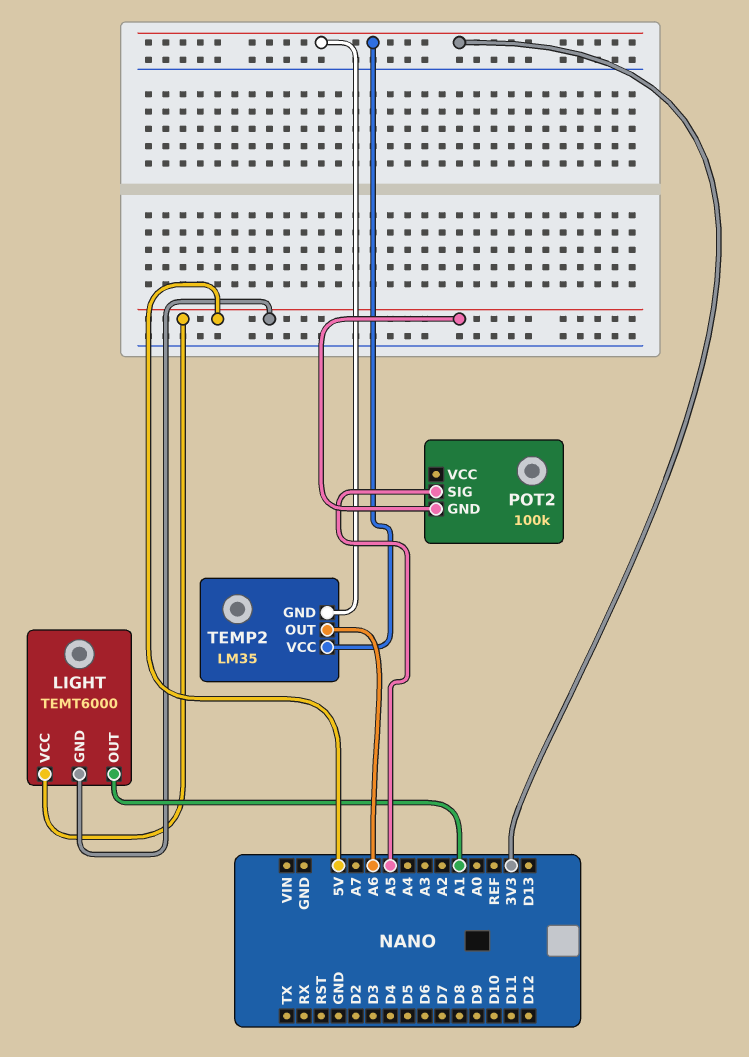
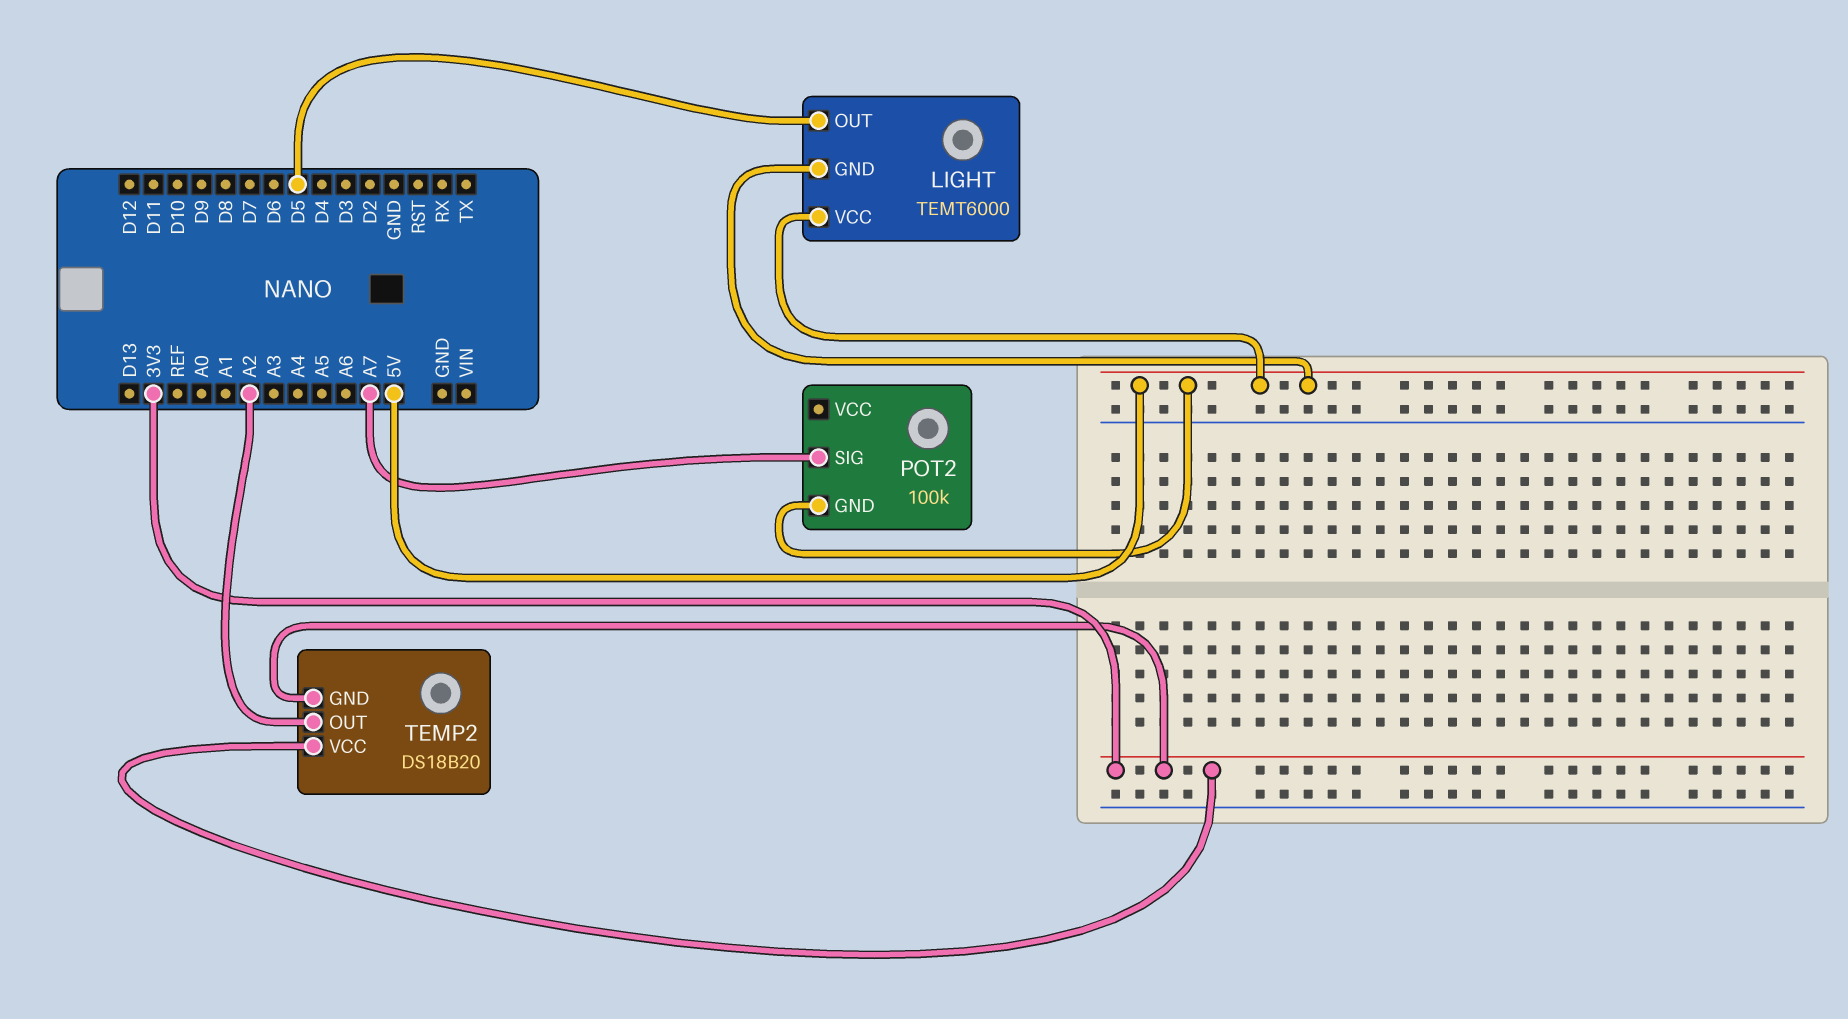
LIGHT pin OUT: A1 -> D5
POT2 pin SIG: A5 -> A7
TEMP2: LM35 -> DS18B20
TEMP2 pin OUT: A6 -> A2

